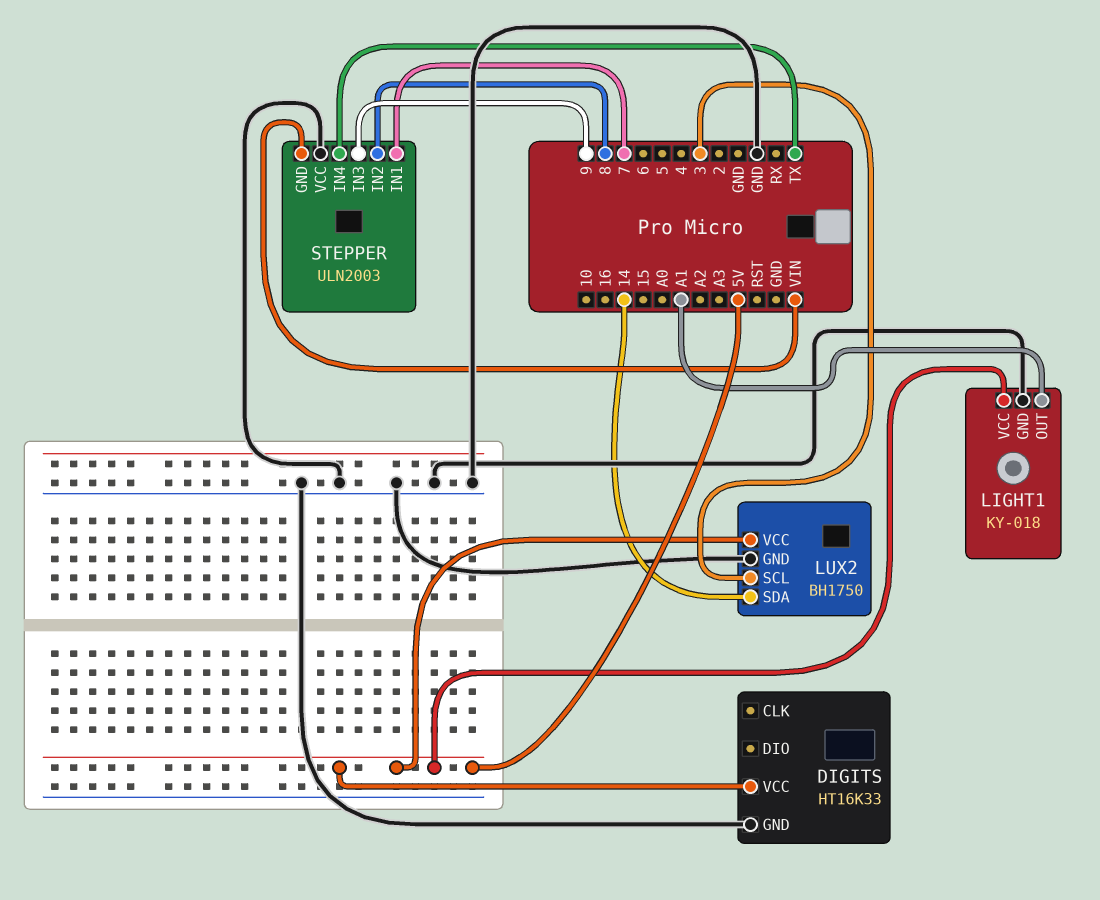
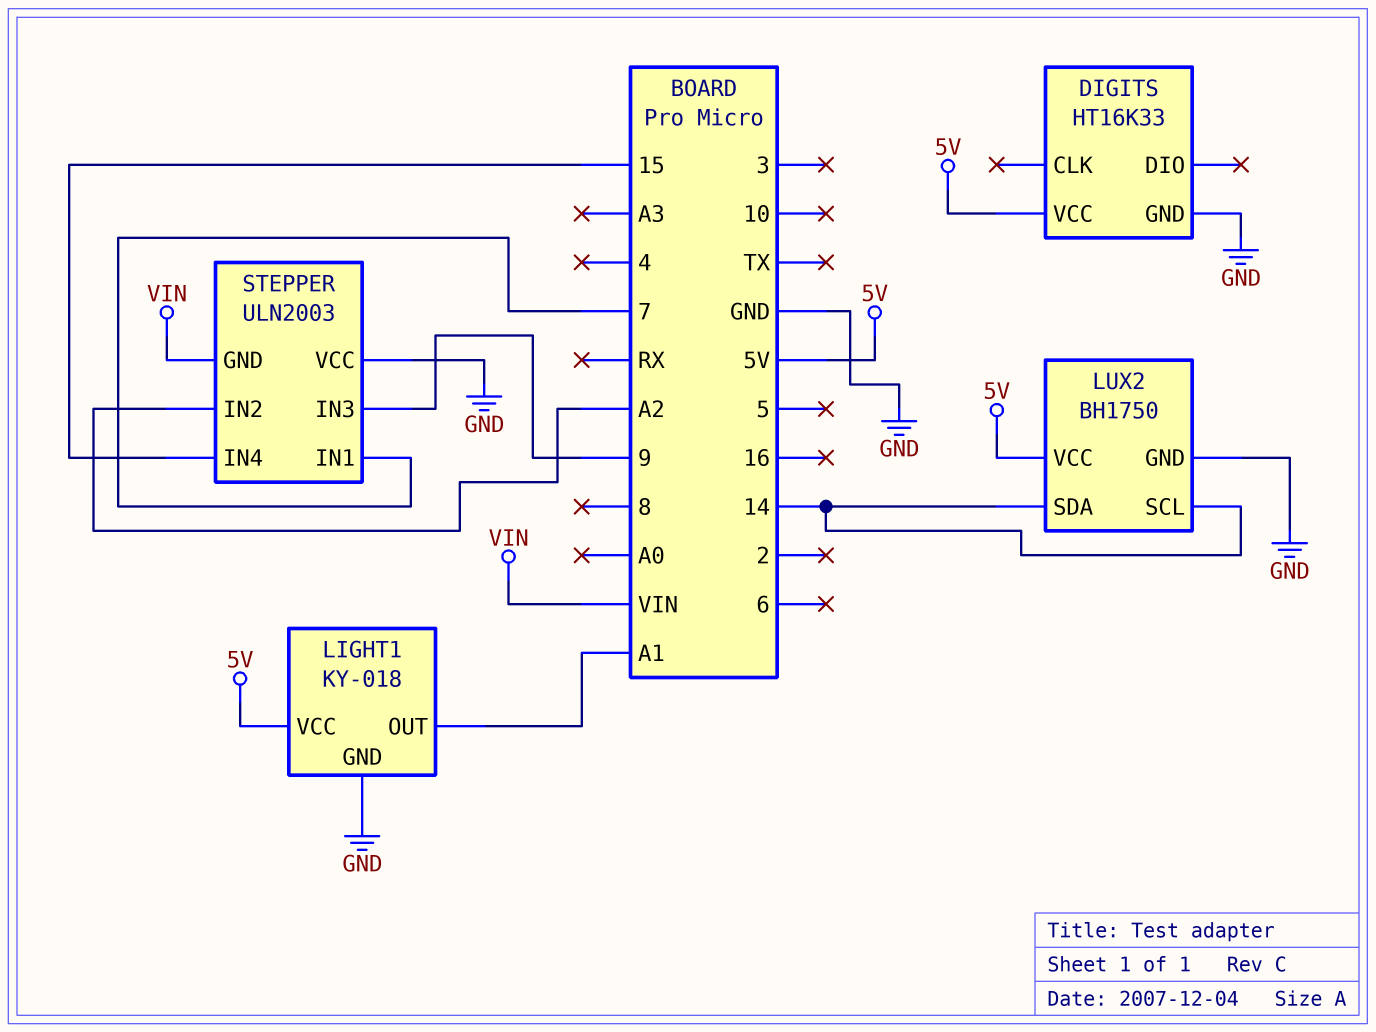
LUX2 pin SCL: 3 -> 14
STEPPER pin IN2: 8 -> A2
STEPPER pin IN4: TX -> 15

